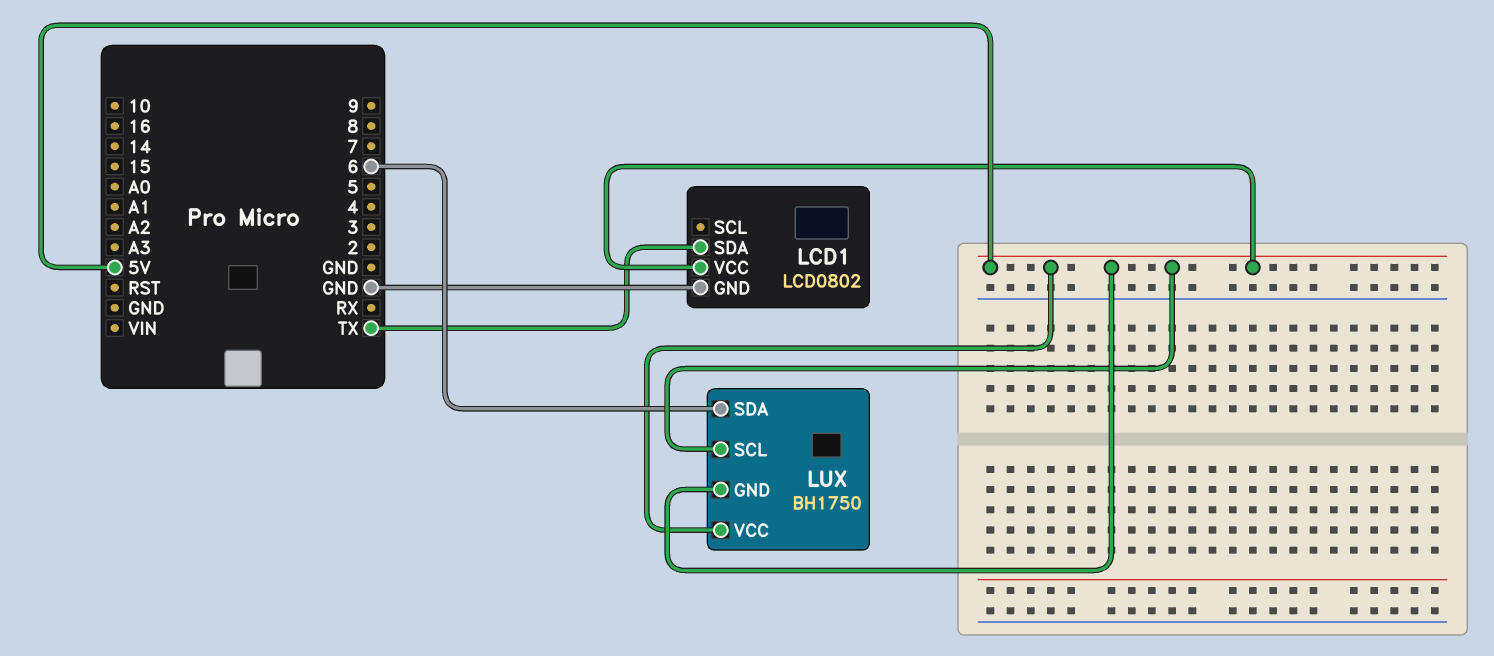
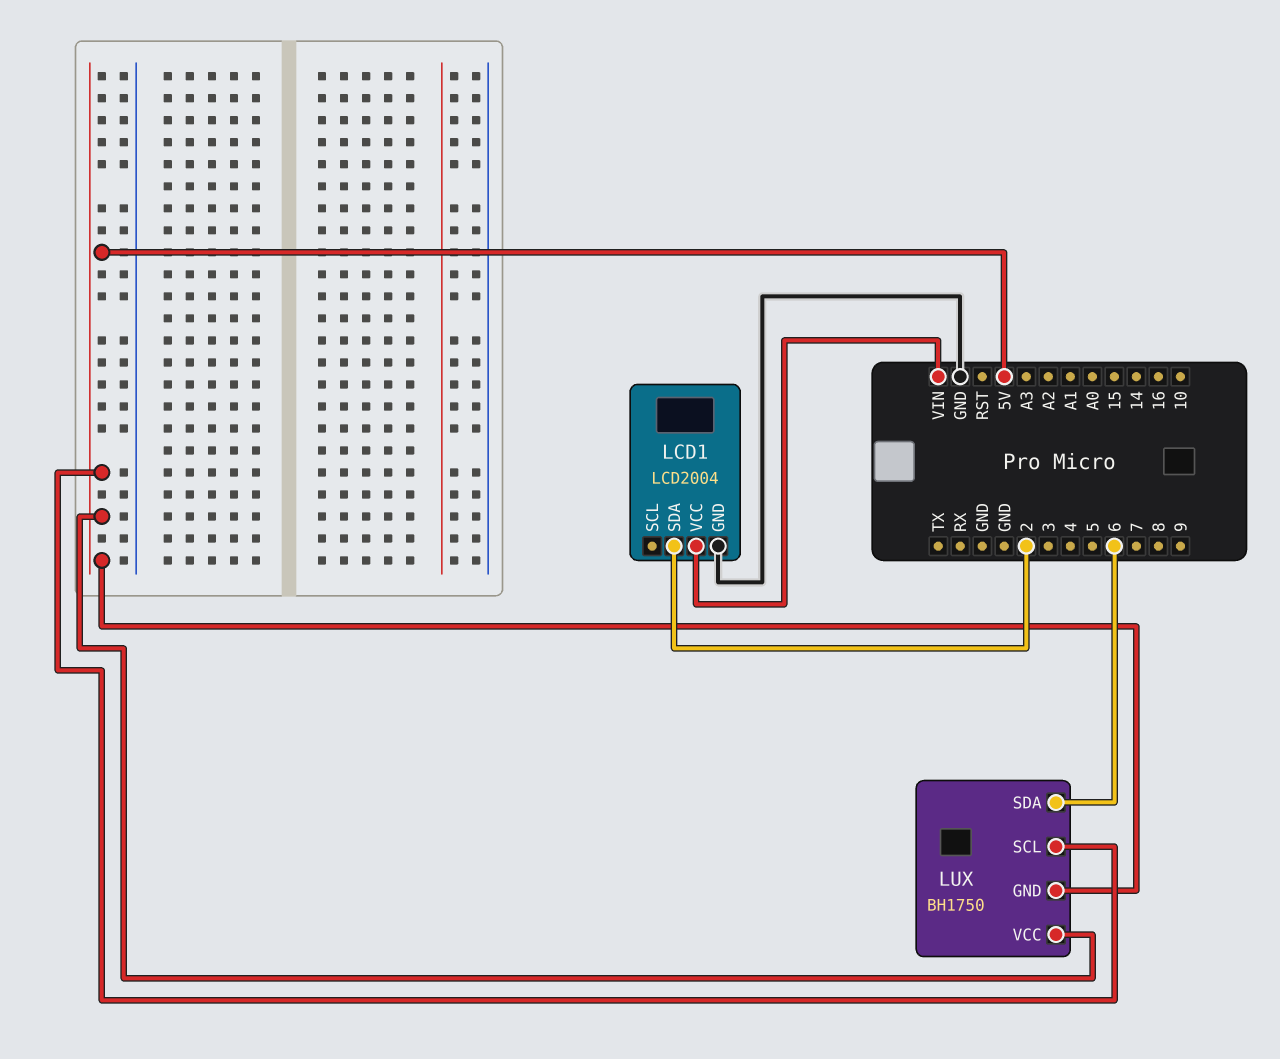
LCD1: LCD0802 -> LCD2004
LCD1 pin SDA: TX -> 2
LCD1 pin VCC: 5V -> VIN

